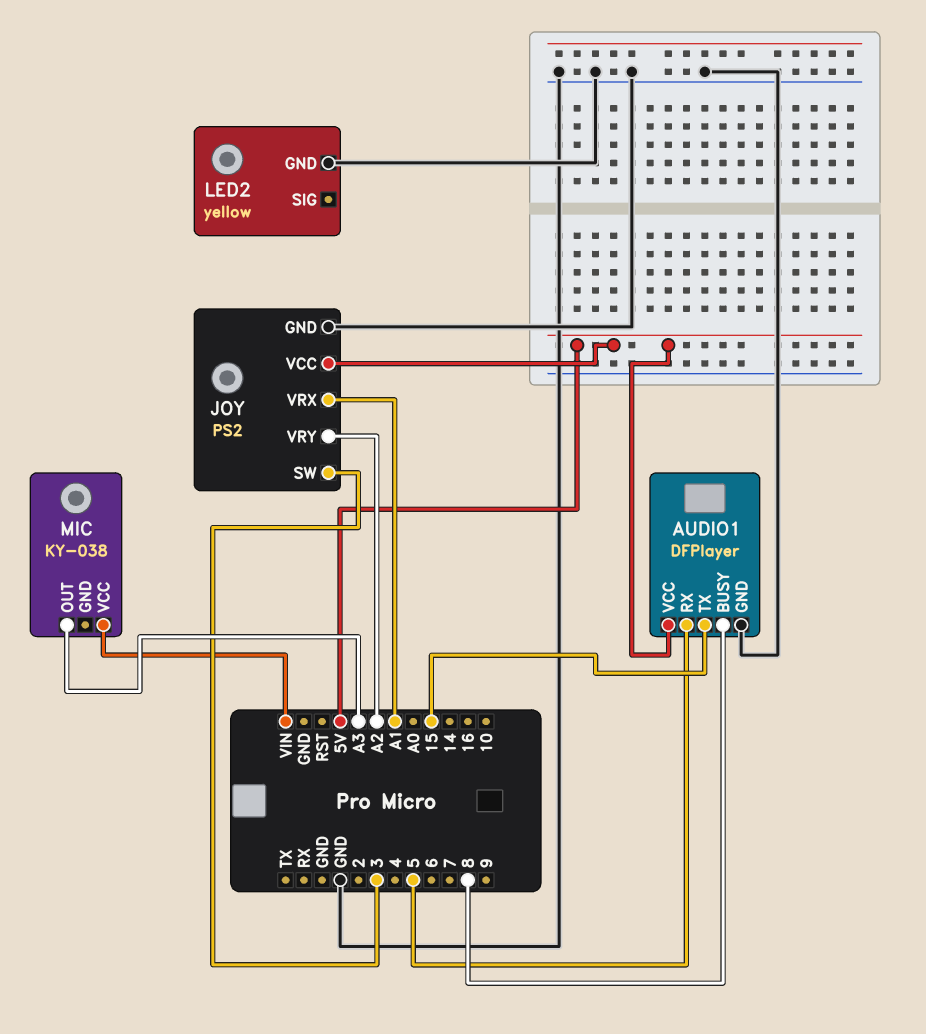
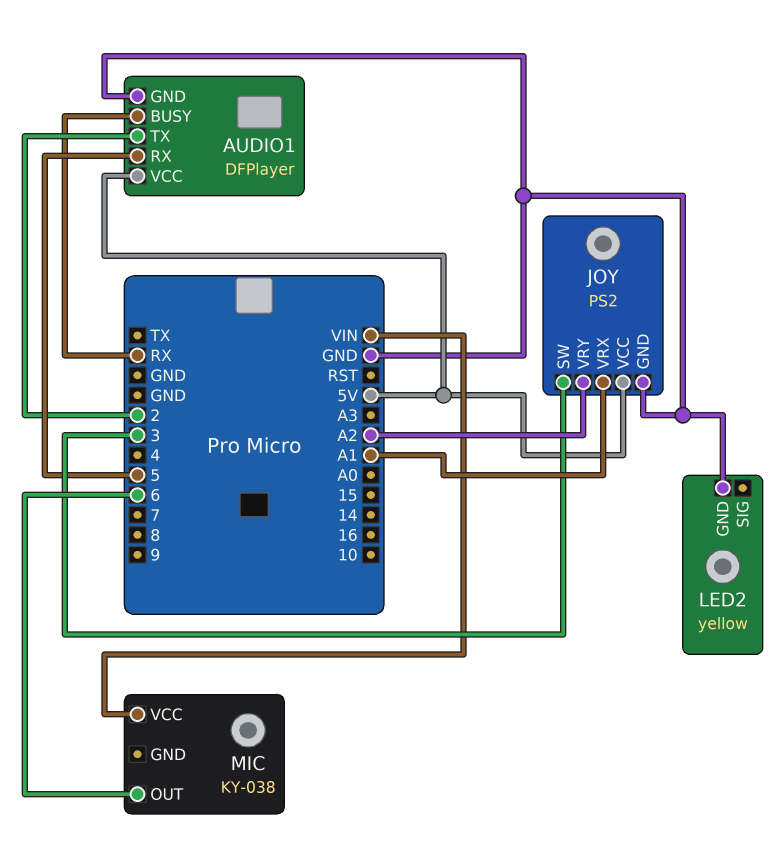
AUDIO1 pin BUSY: 8 -> RX
AUDIO1 pin TX: 15 -> 2
MIC pin OUT: A3 -> 6

